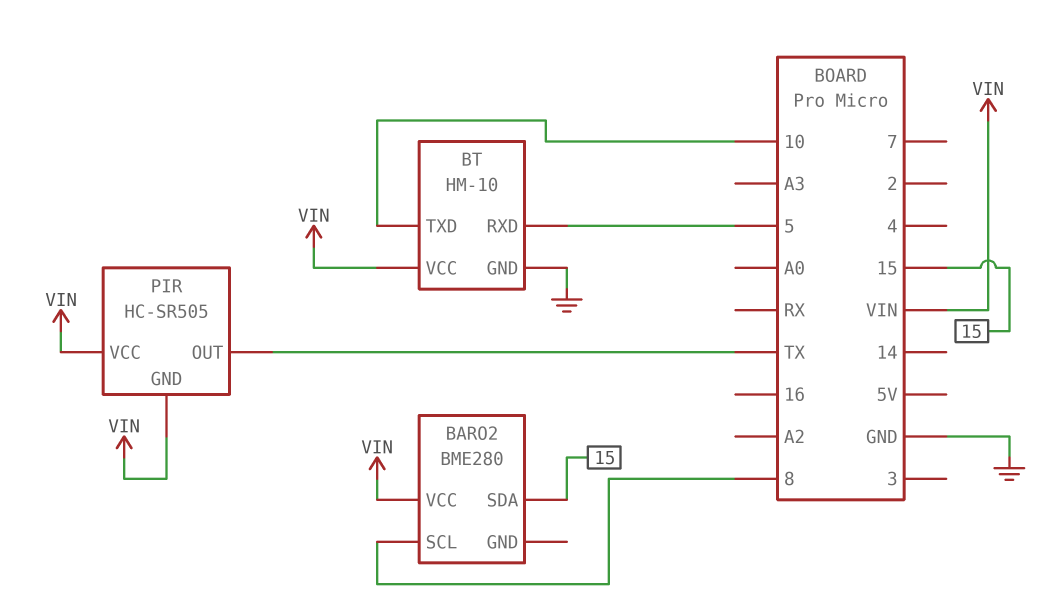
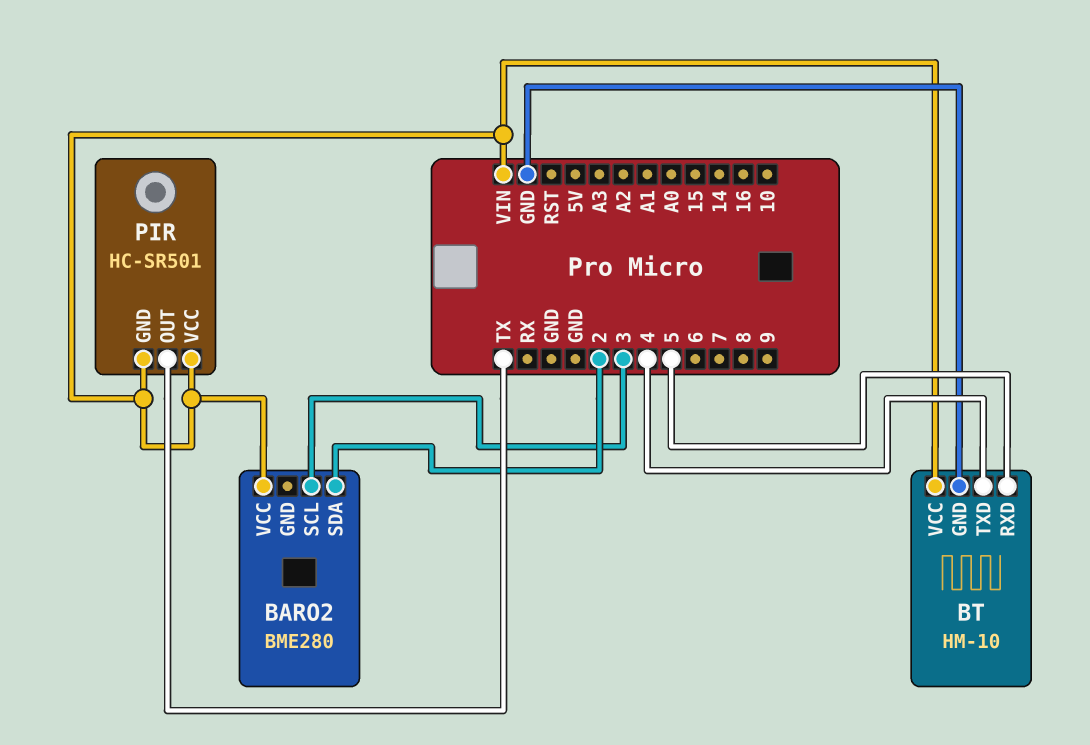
BARO2 pin SCL: 8 -> 3
BARO2 pin SDA: 15 -> 2
BT pin TXD: 10 -> 4
PIR: HC-SR505 -> HC-SR501

